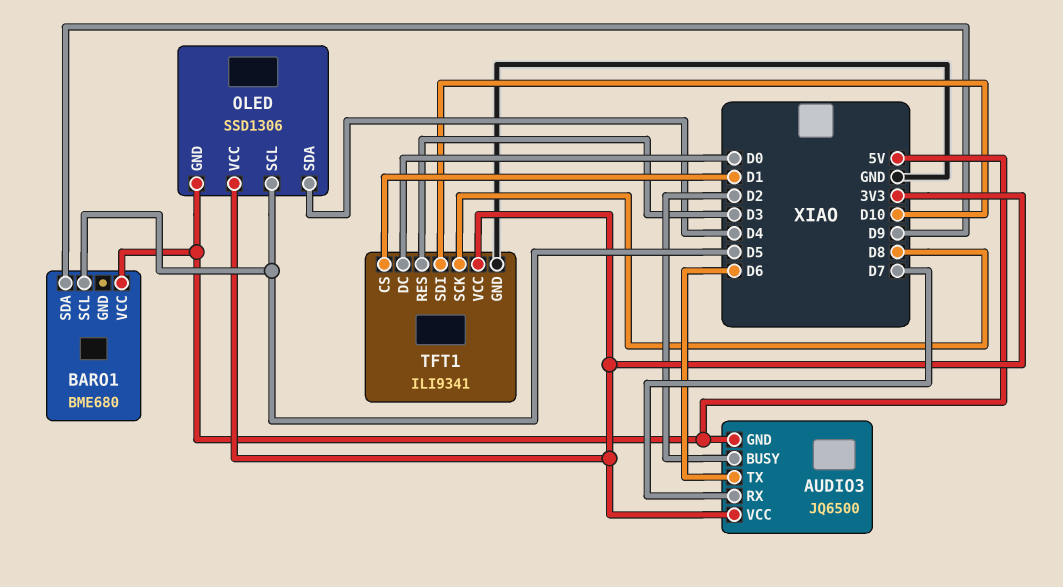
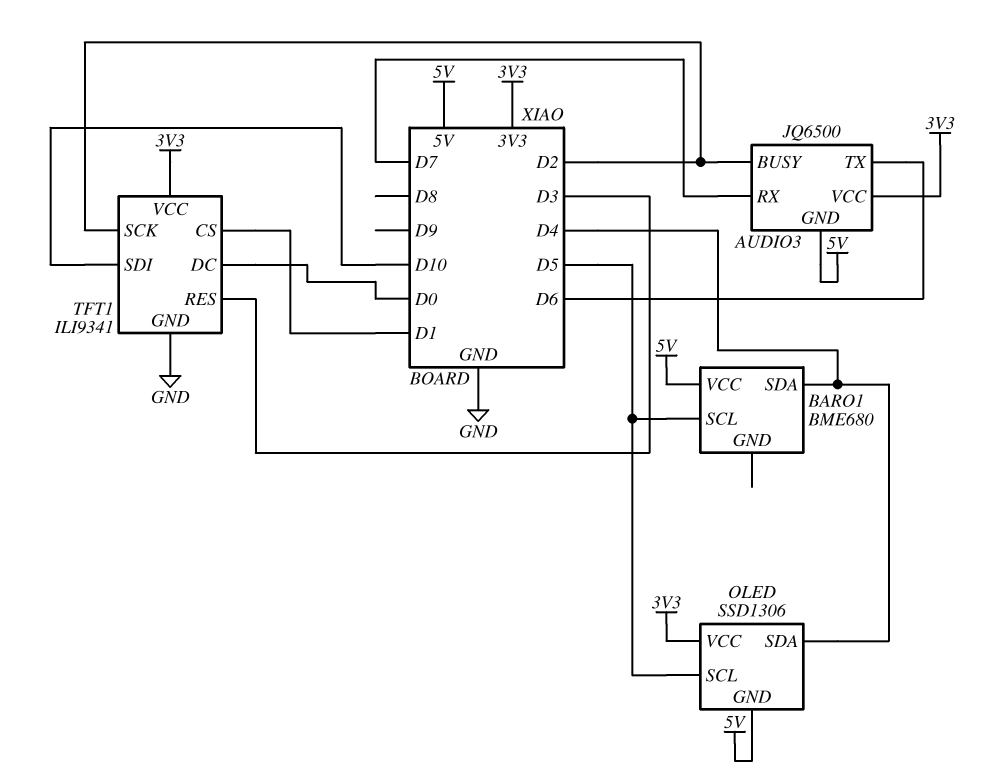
BARO1 pin SDA: D9 -> D4
TFT1 pin SCK: D8 -> D2

